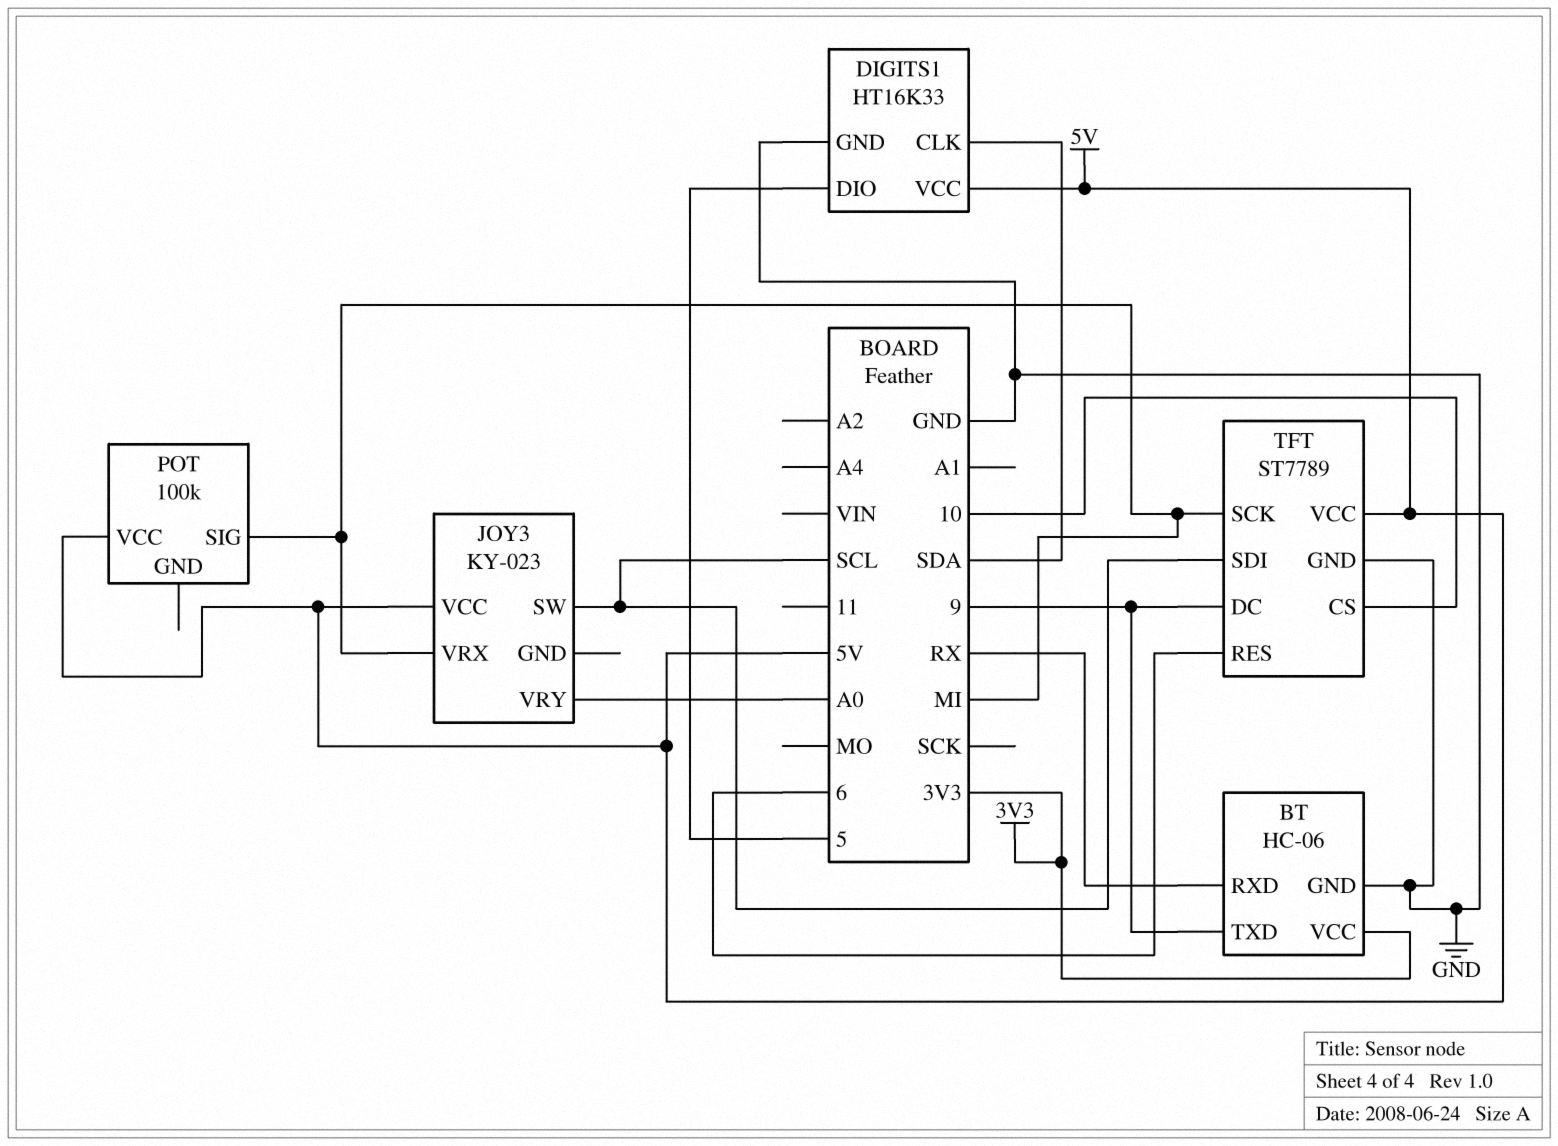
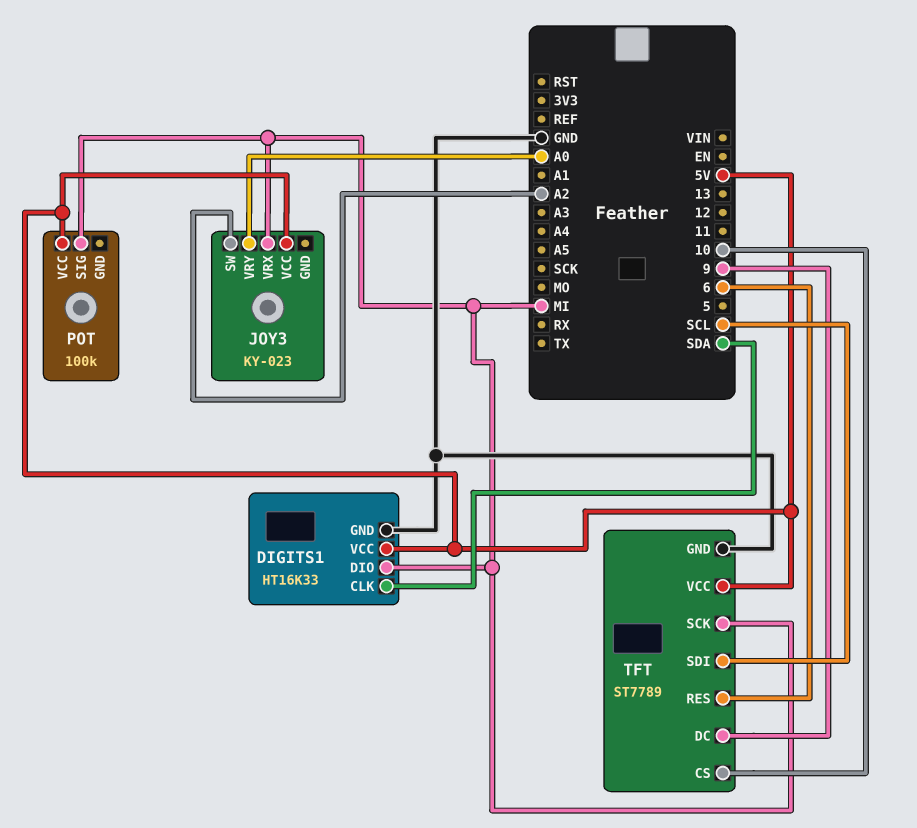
BT: HC-06 -> none
BT pin GND: GND -> none
BT pin RXD: RX -> none
BT pin TXD: 9 -> none
BT pin VCC: 3V3 -> none
DIGITS1 pin DIO: 5 -> MI
JOY3 pin SW: SCL -> A2

